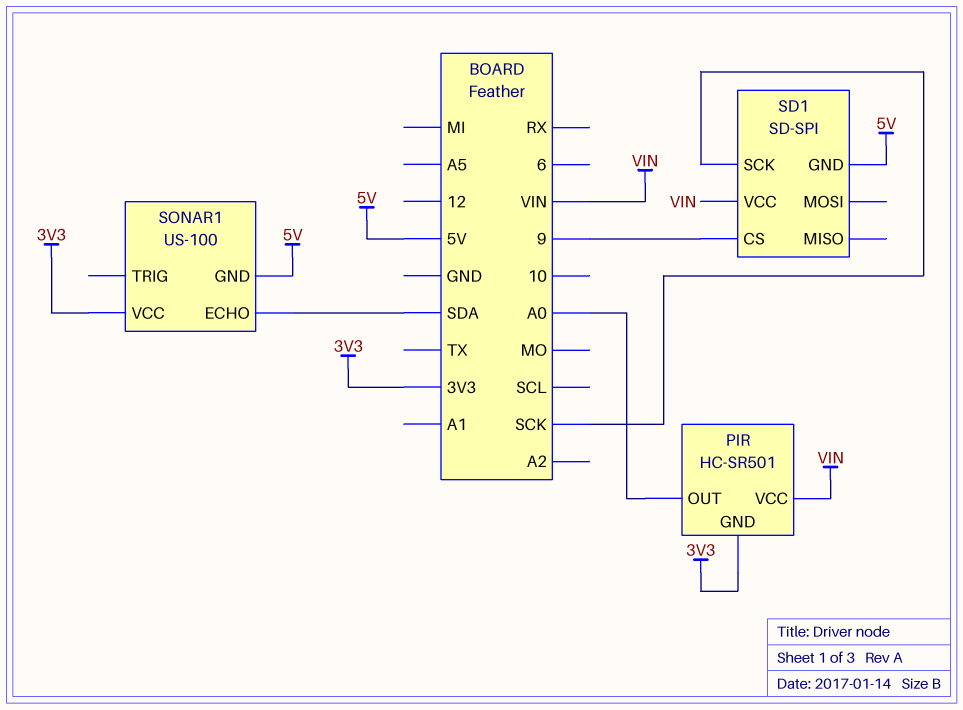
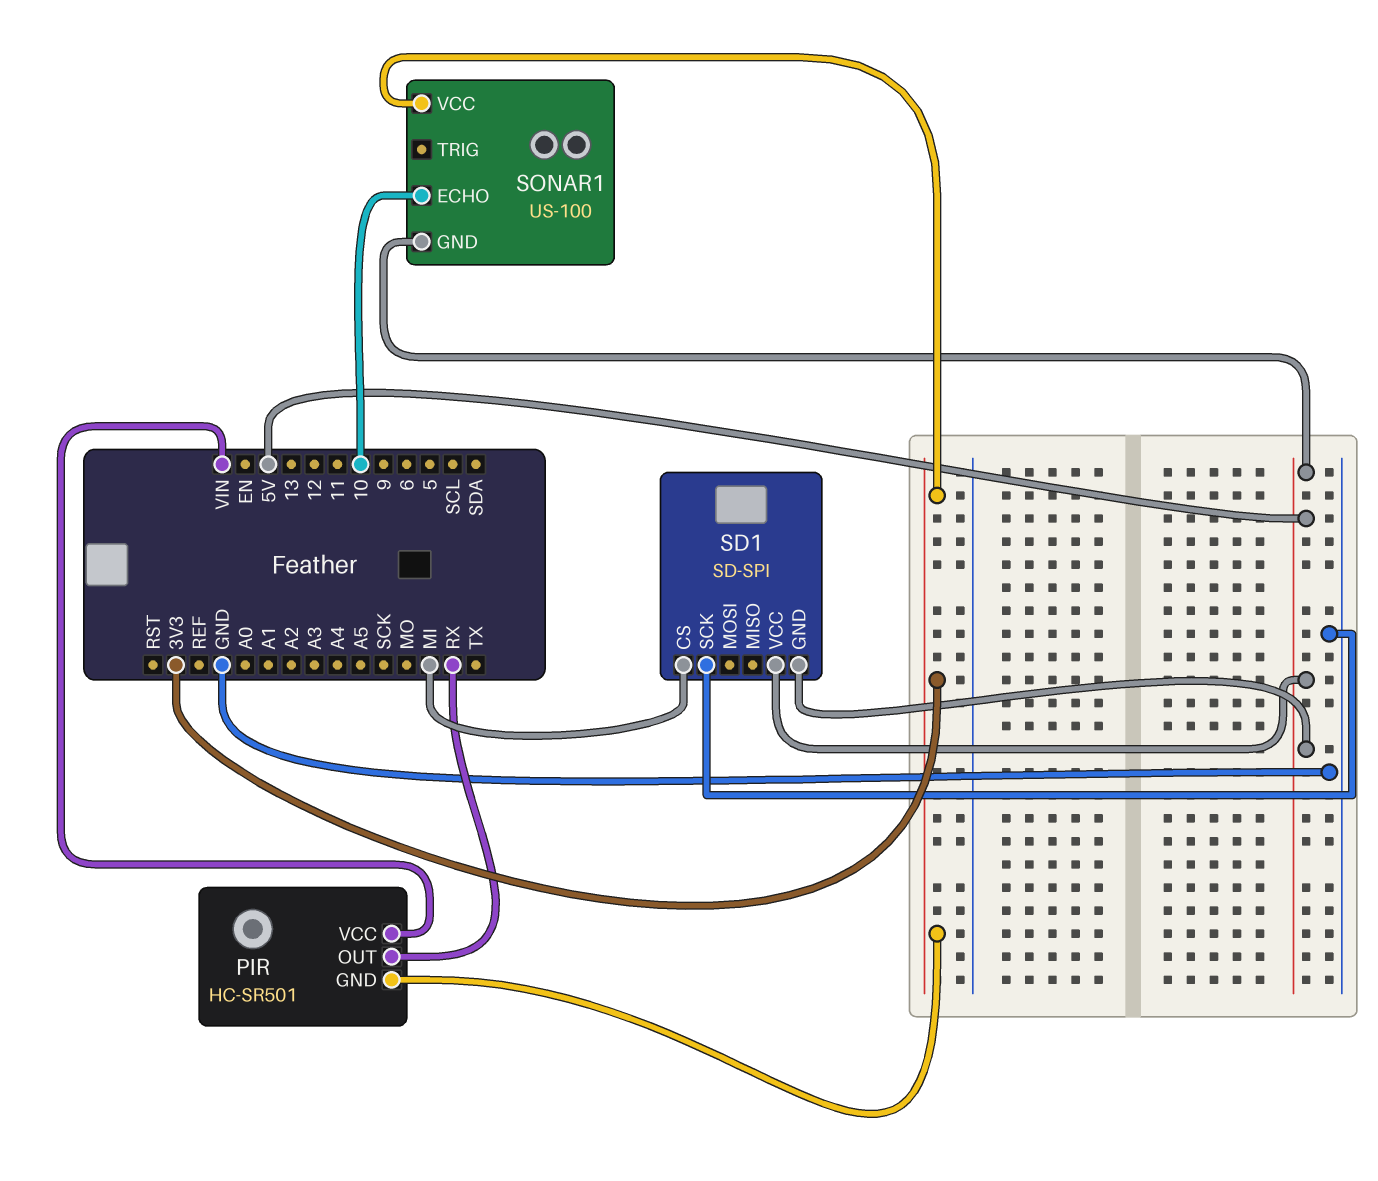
PIR pin OUT: A0 -> RX
SD1 pin CS: 9 -> MI
SD1 pin SCK: SCK -> GND
SD1 pin VCC: VIN -> 5V
SONAR1 pin ECHO: SDA -> 10

